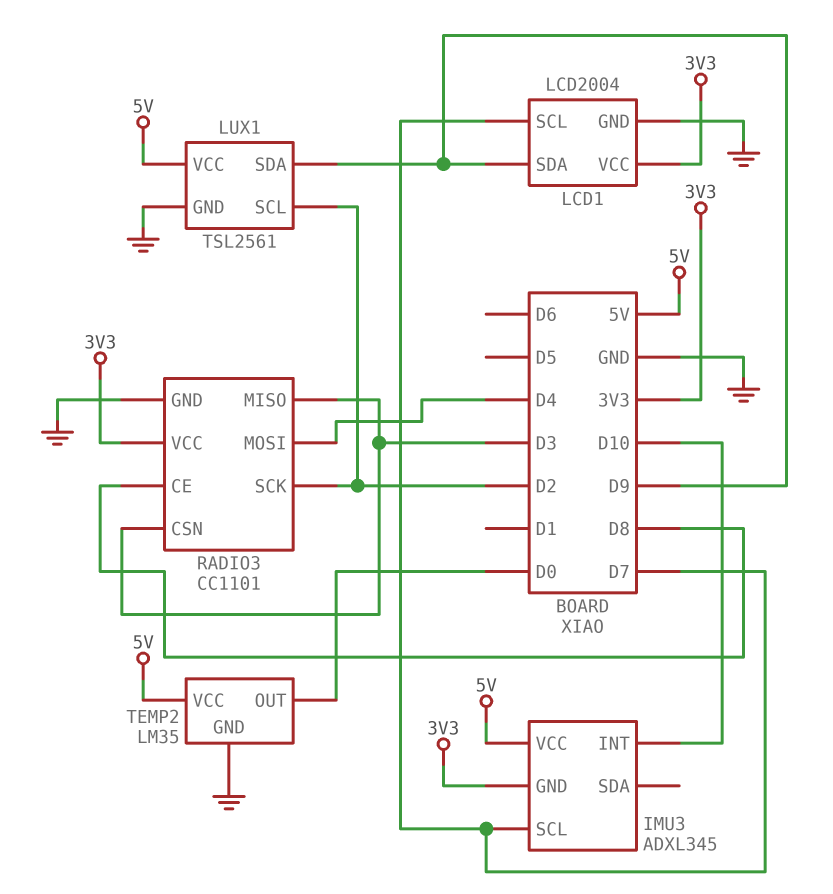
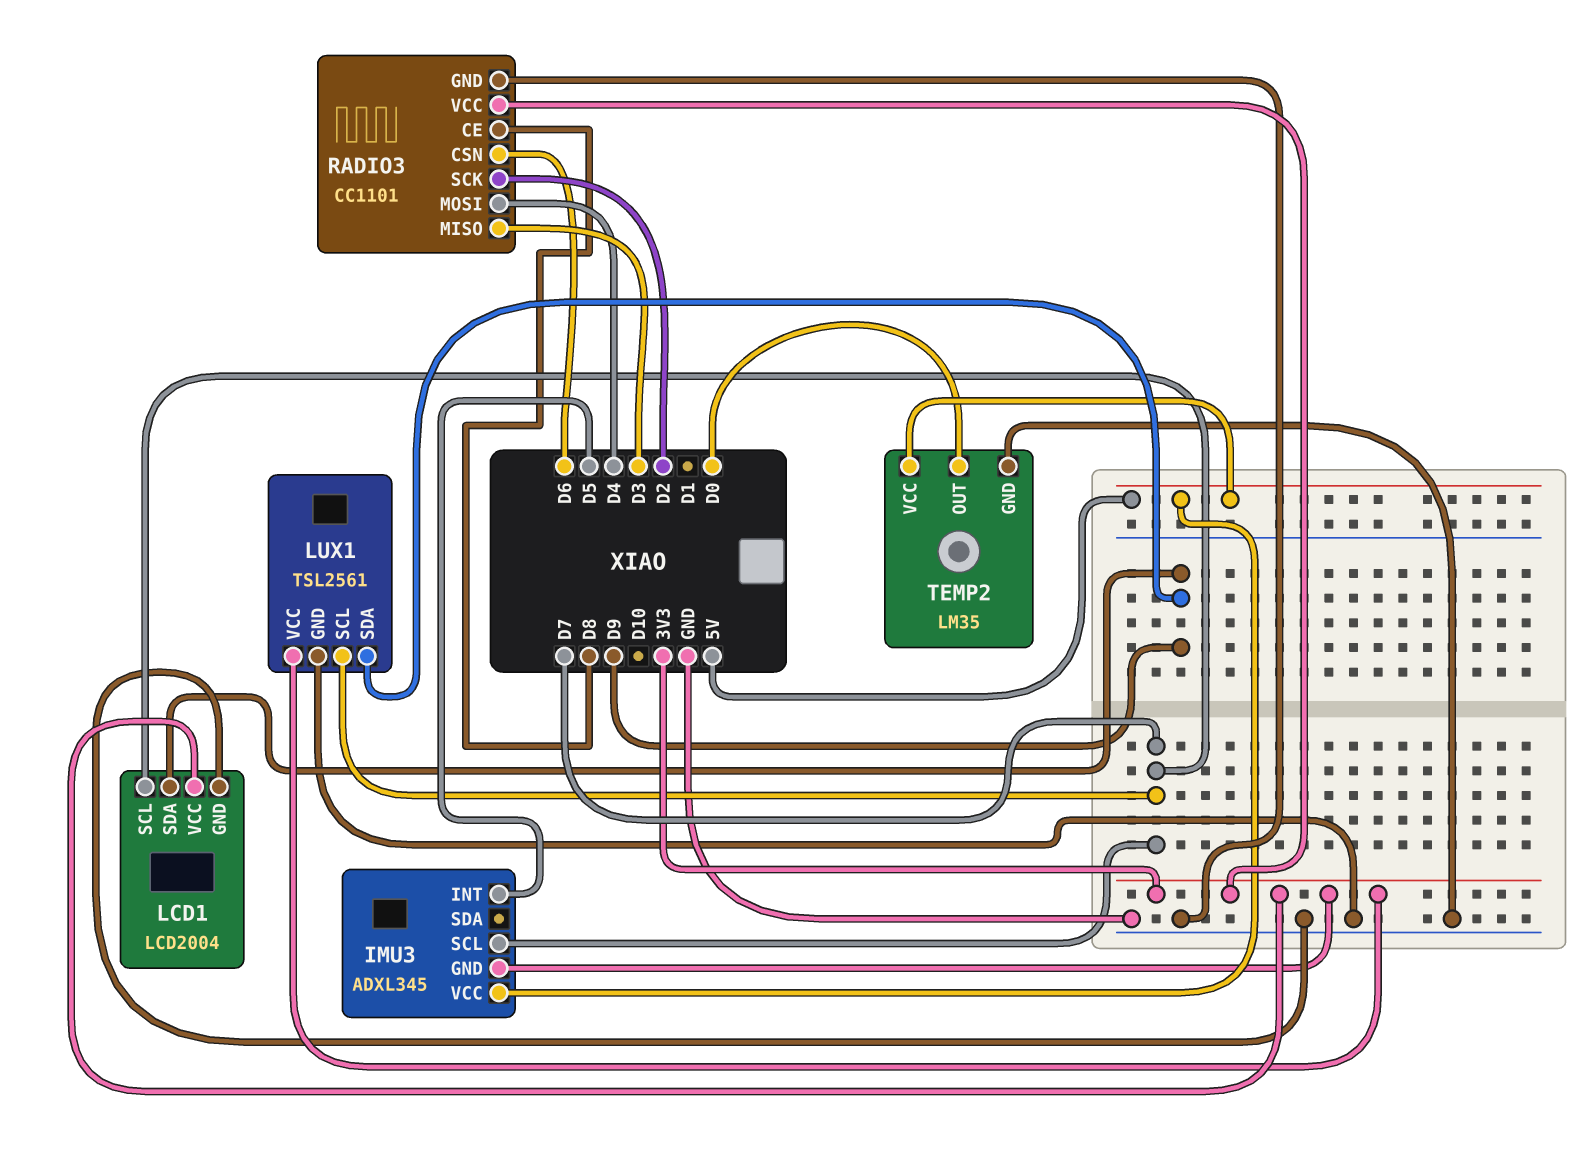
IMU3 pin INT: D10 -> D5
LUX1 pin SCL: D2 -> D7
LUX1 pin VCC: 5V -> 3V3
RADIO3 pin CSN: D3 -> D6

